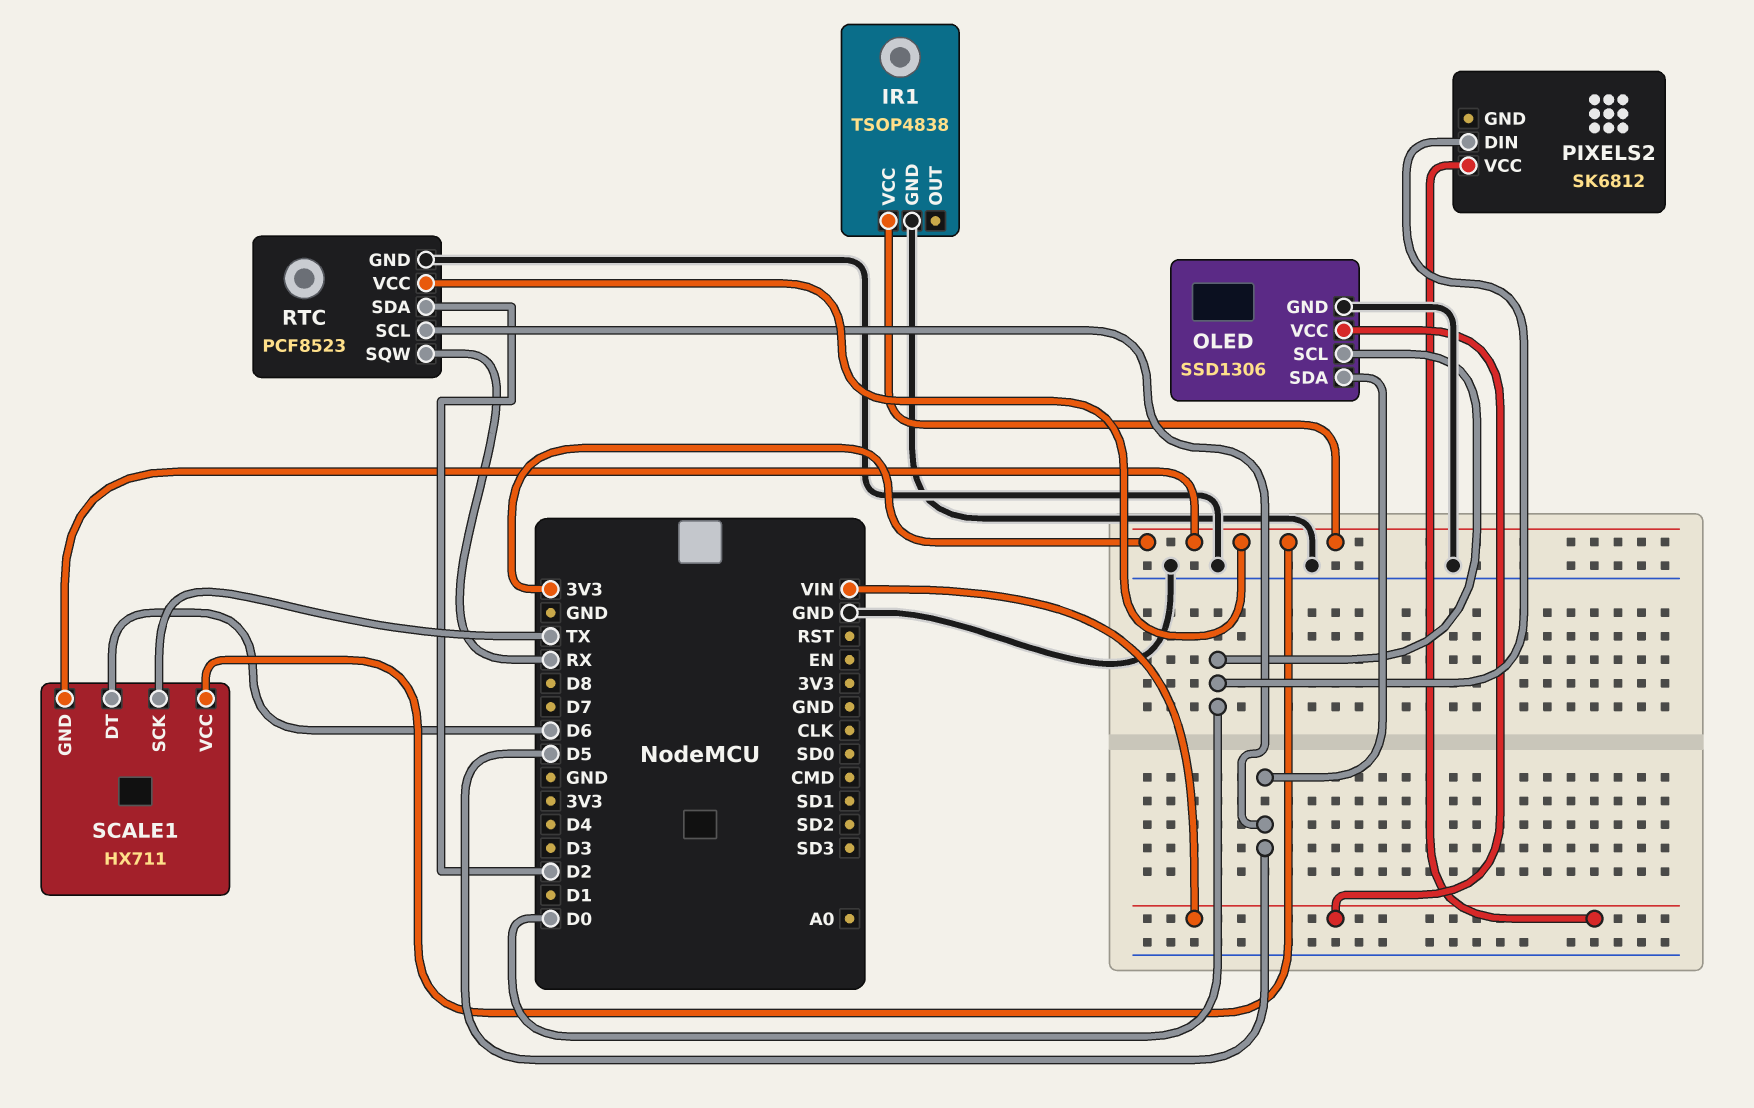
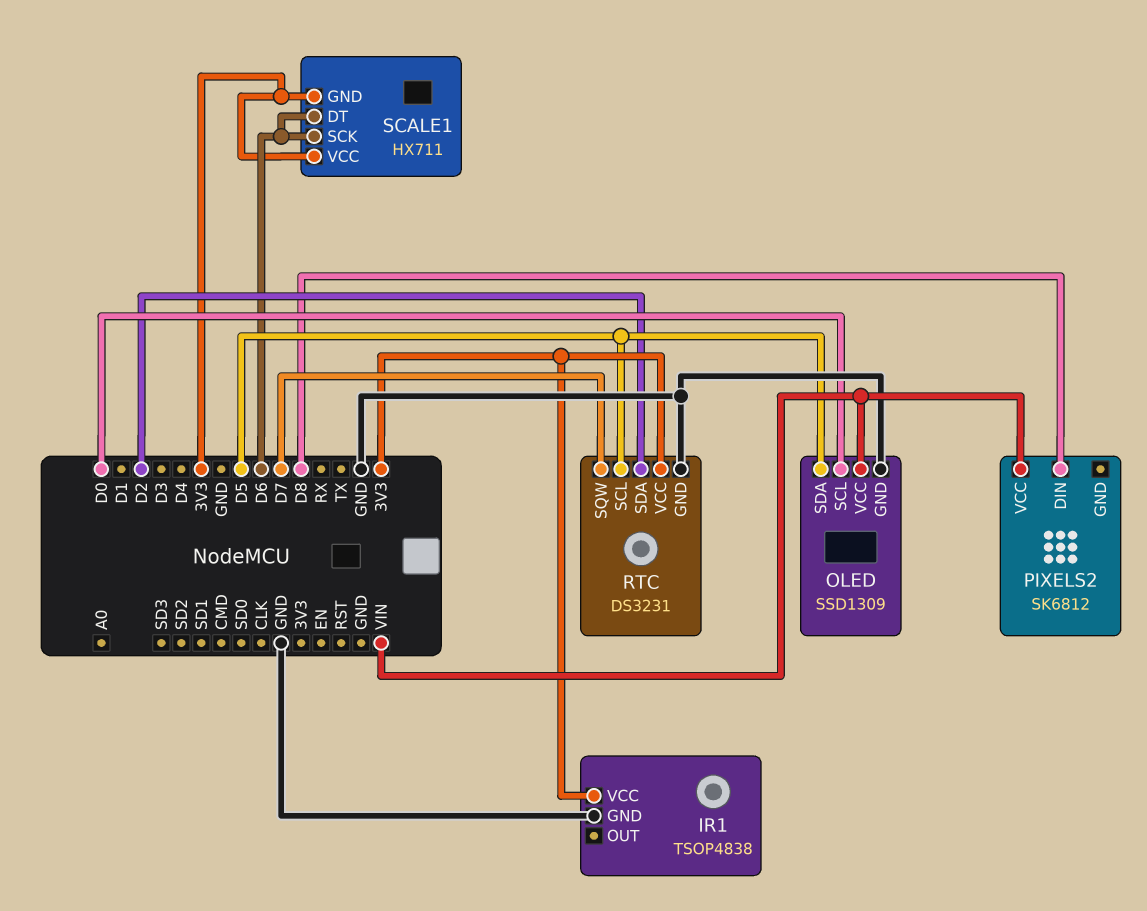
OLED: SSD1306 -> SSD1309
PIXELS2 pin DIN: D0 -> D8
RTC: PCF8523 -> DS3231
RTC pin SQW: RX -> D7
SCALE1 pin SCK: TX -> D6

